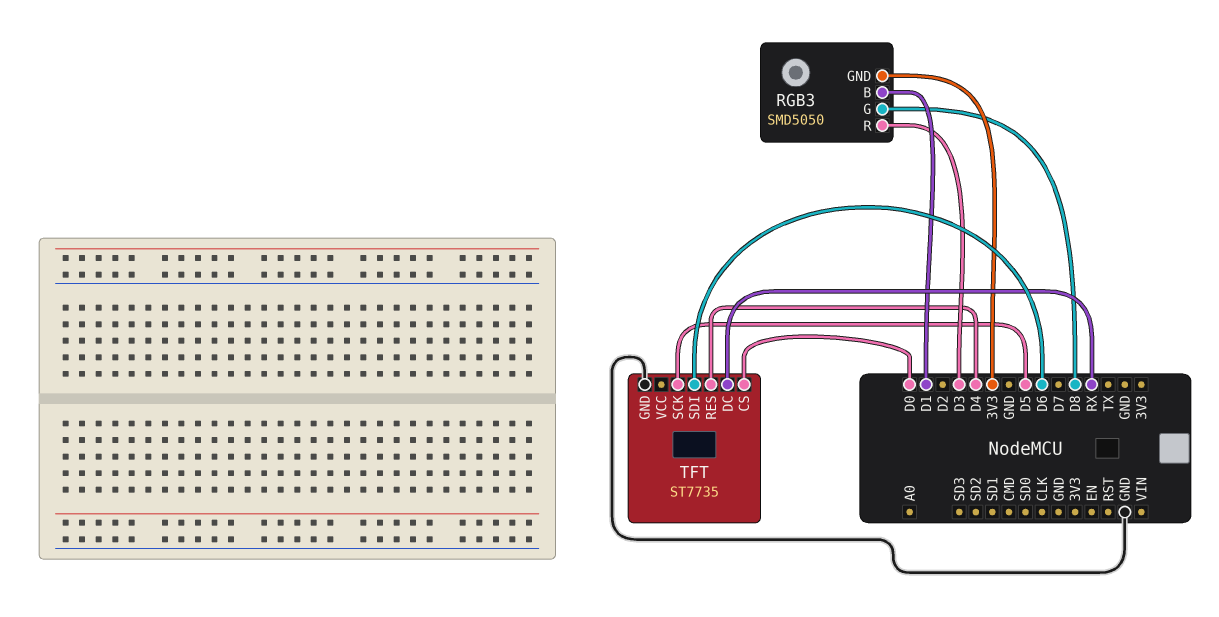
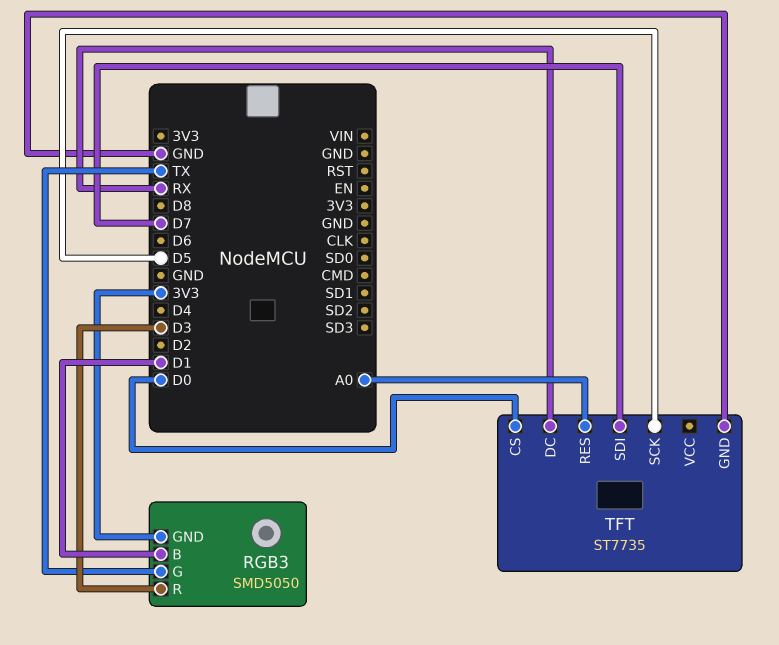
RGB3 pin G: D8 -> TX
TFT pin RES: D4 -> A0
TFT pin SDI: D6 -> D7

